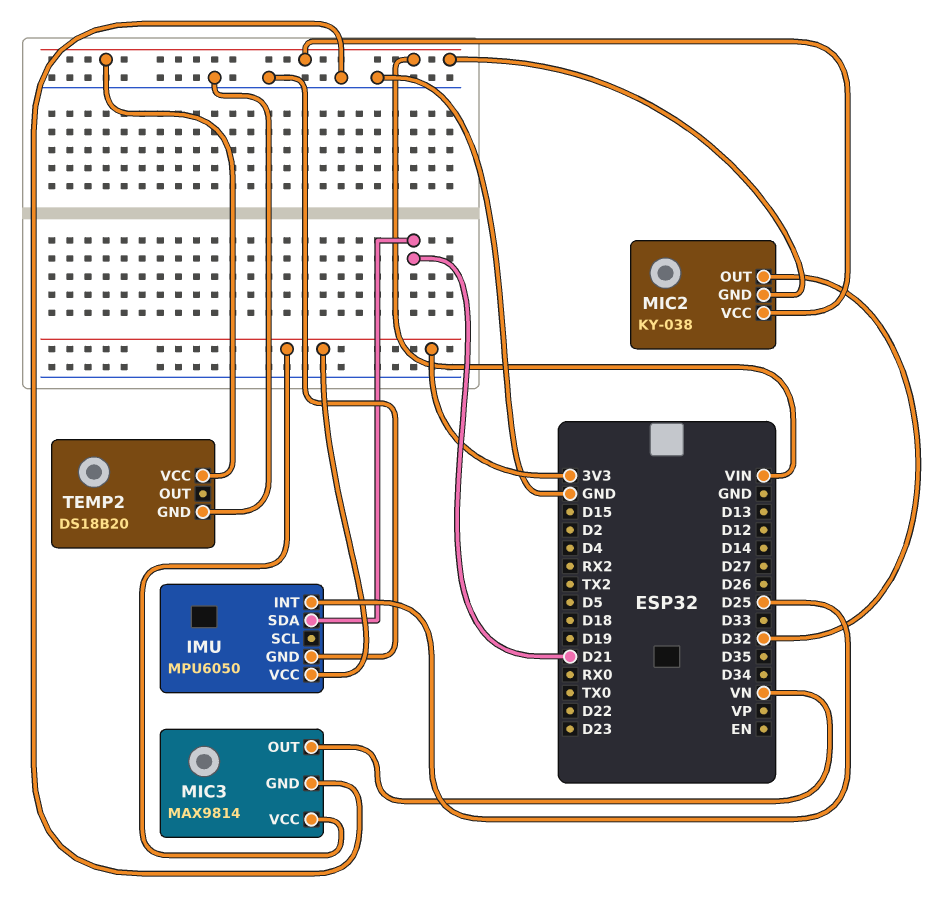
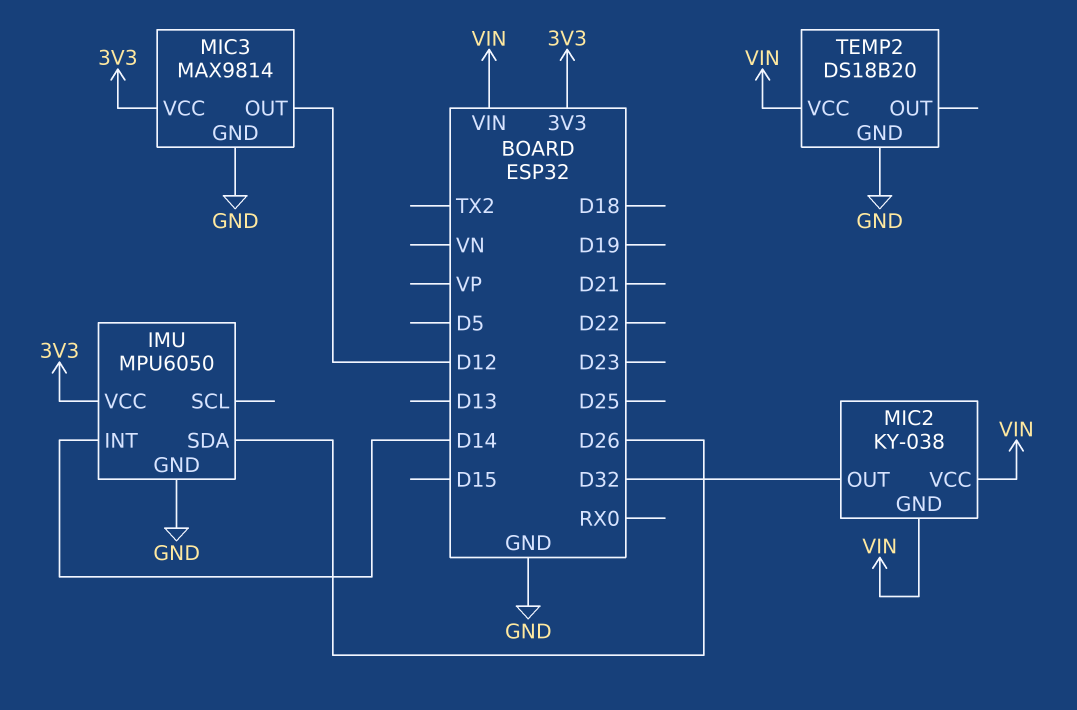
IMU pin INT: D25 -> D14
IMU pin SDA: D21 -> D26
MIC3 pin OUT: VN -> D12

